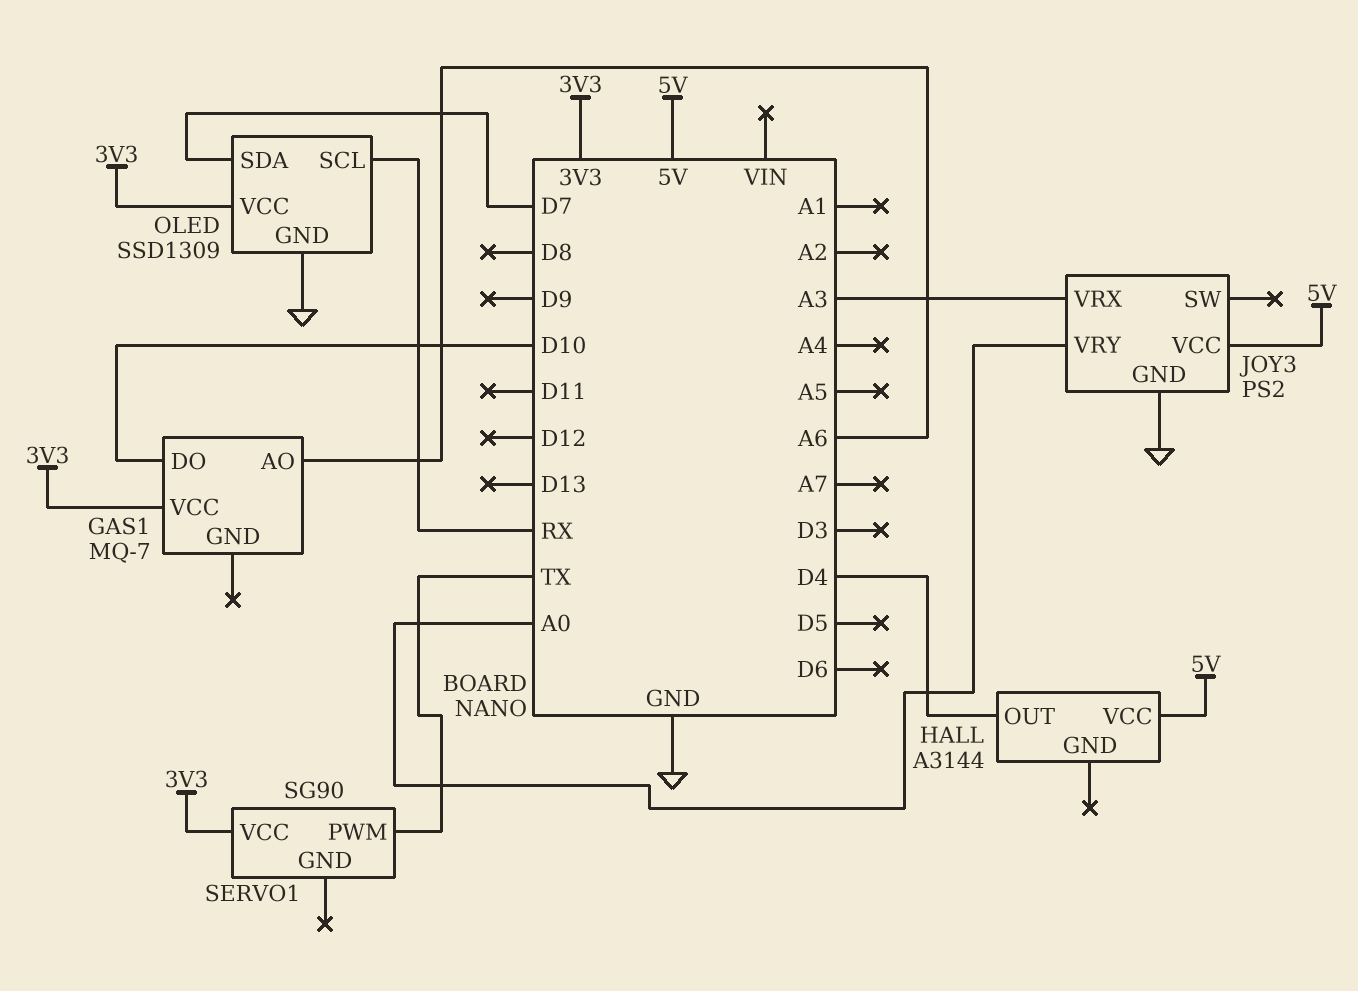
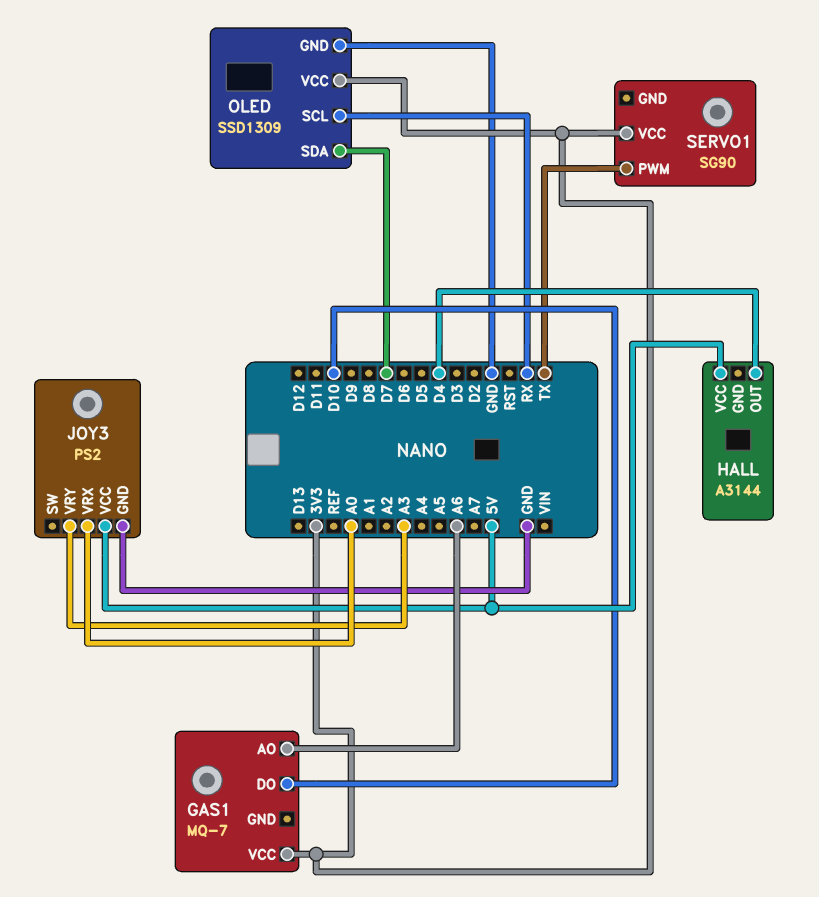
JOY3 pin VRX: A3 -> A0
JOY3 pin VRY: A0 -> A3

